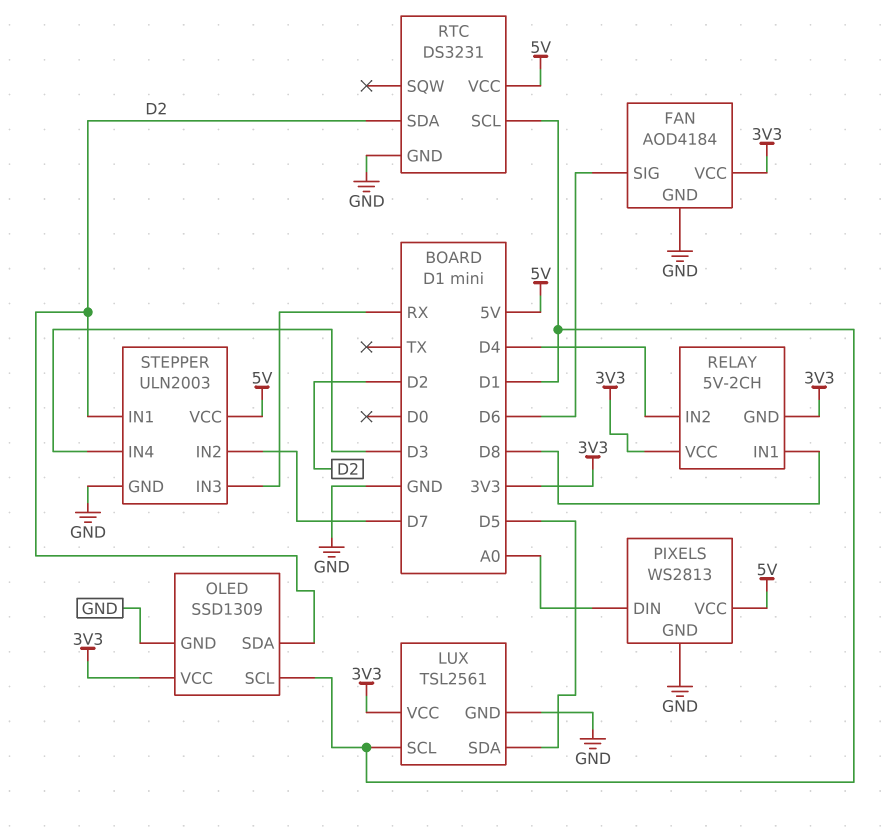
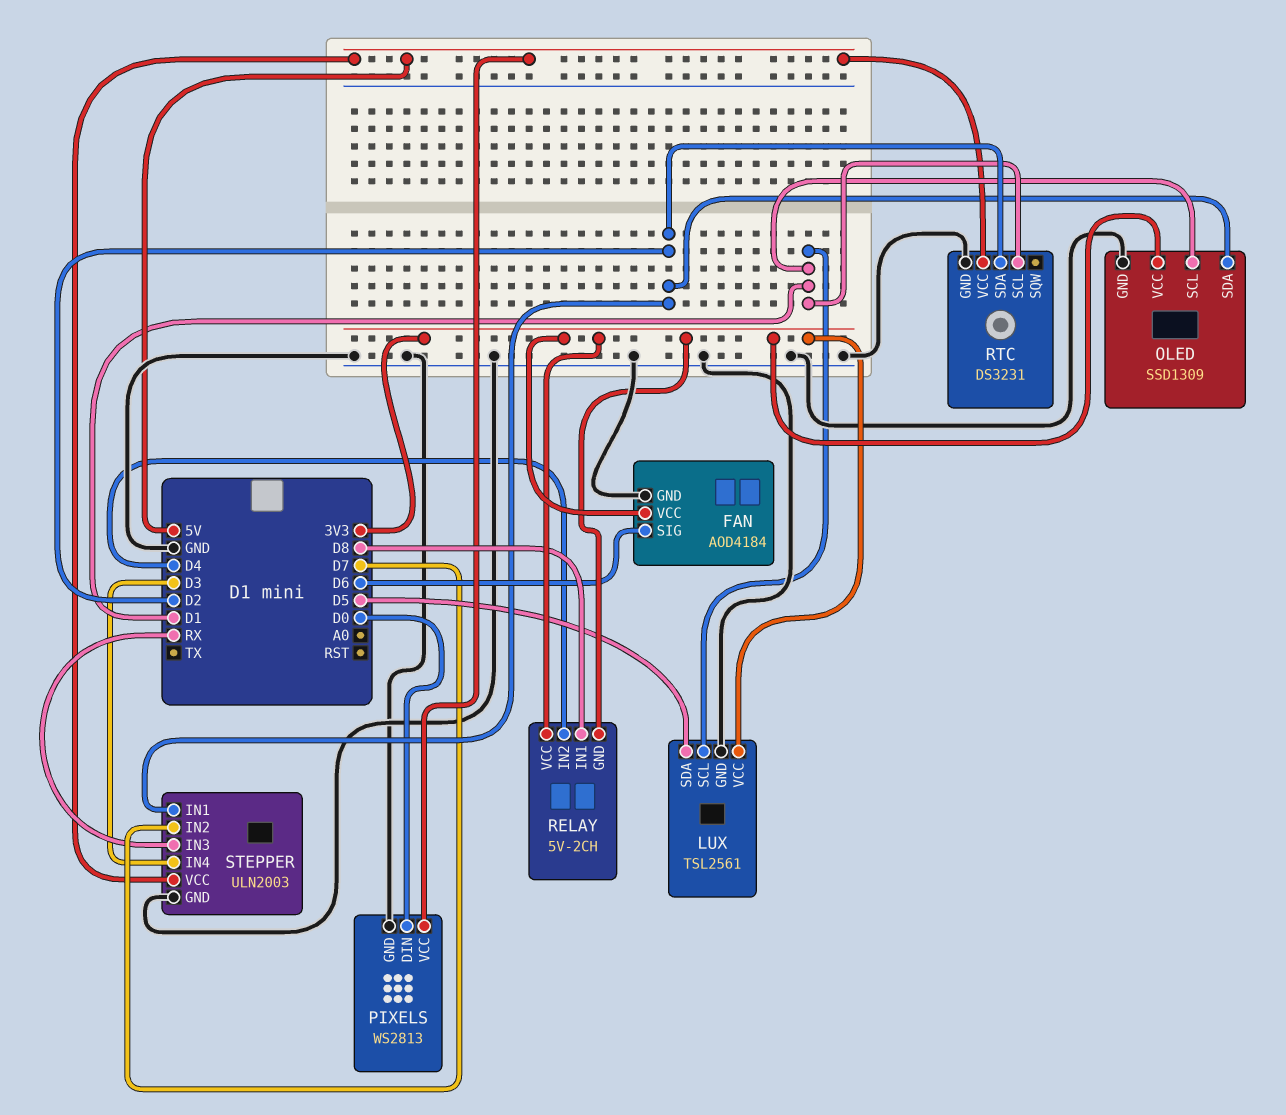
PIXELS pin DIN: A0 -> D0

